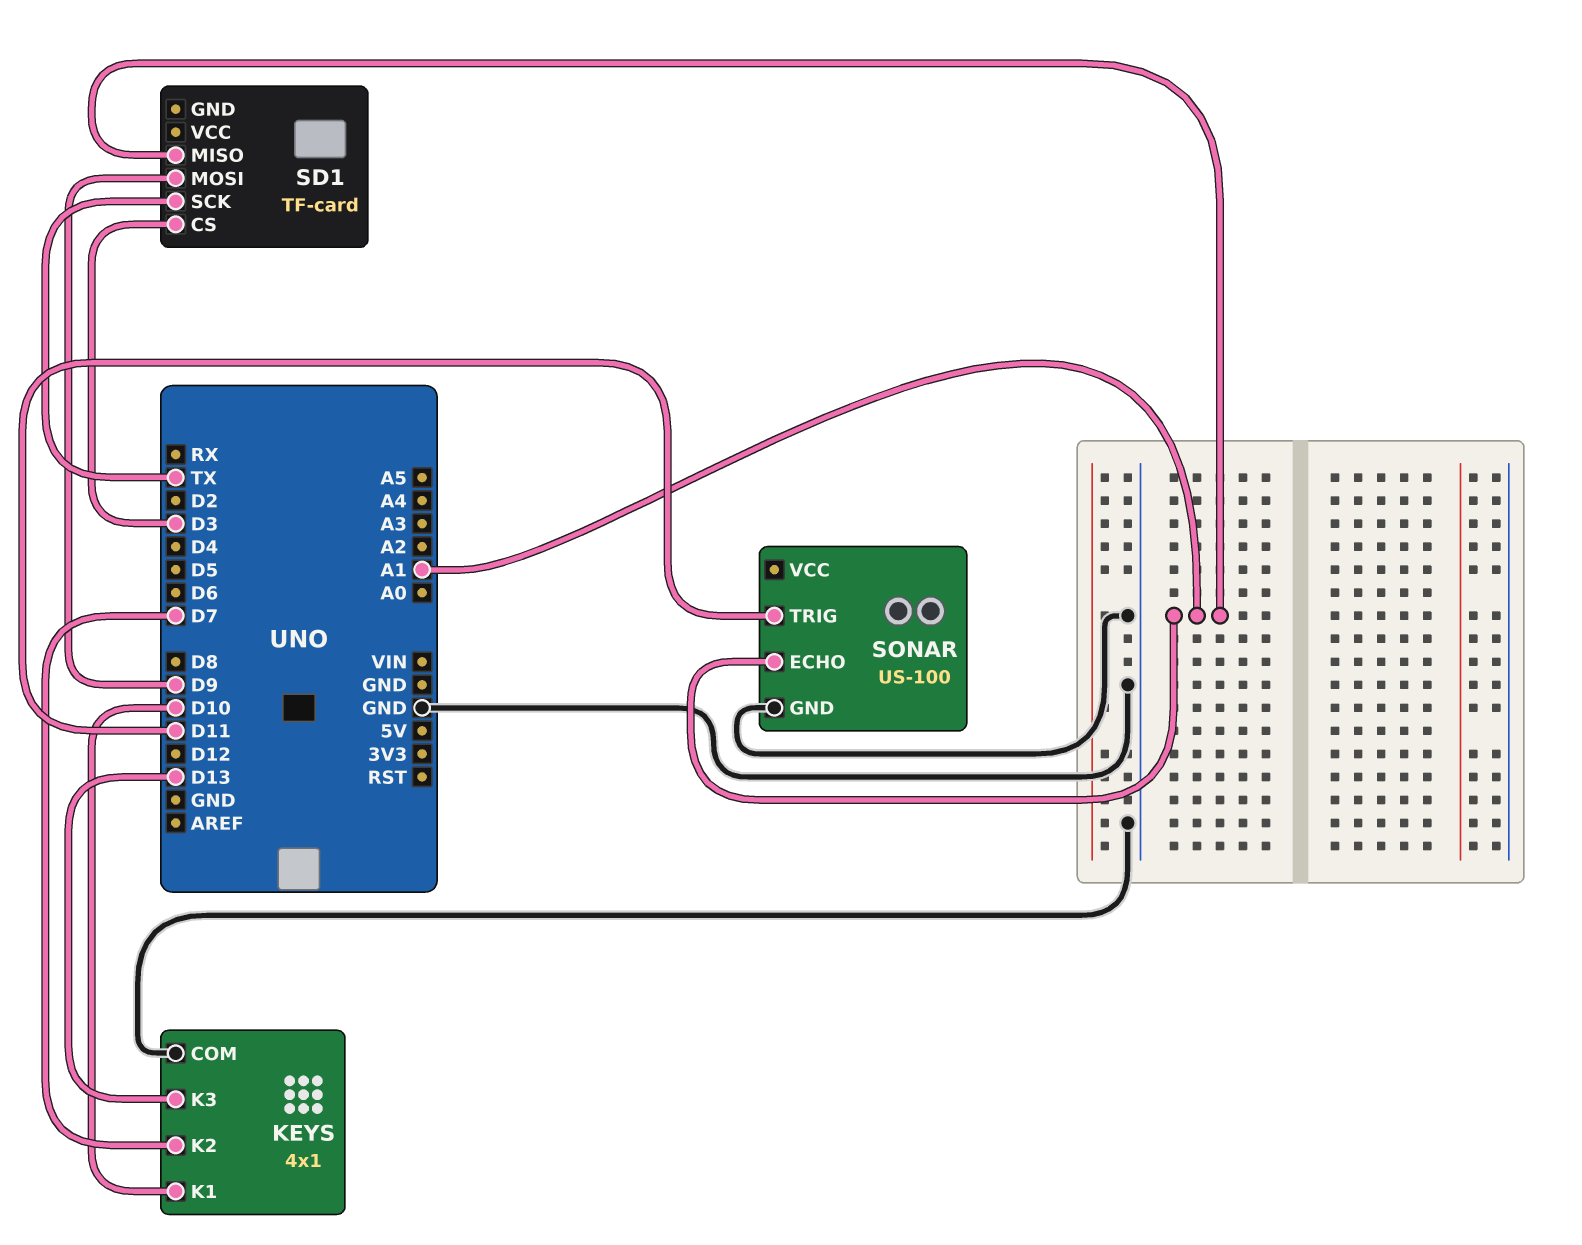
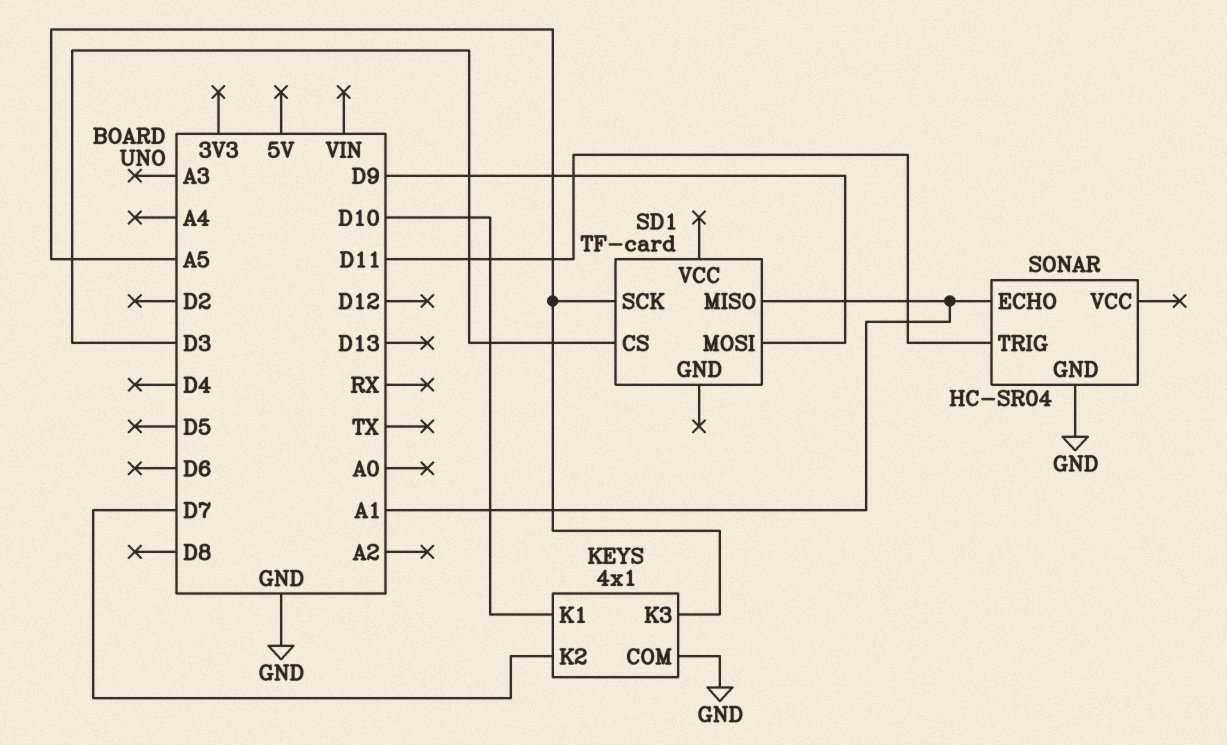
KEYS pin K3: D13 -> A5
SD1 pin SCK: TX -> A5
SONAR: US-100 -> HC-SR04

